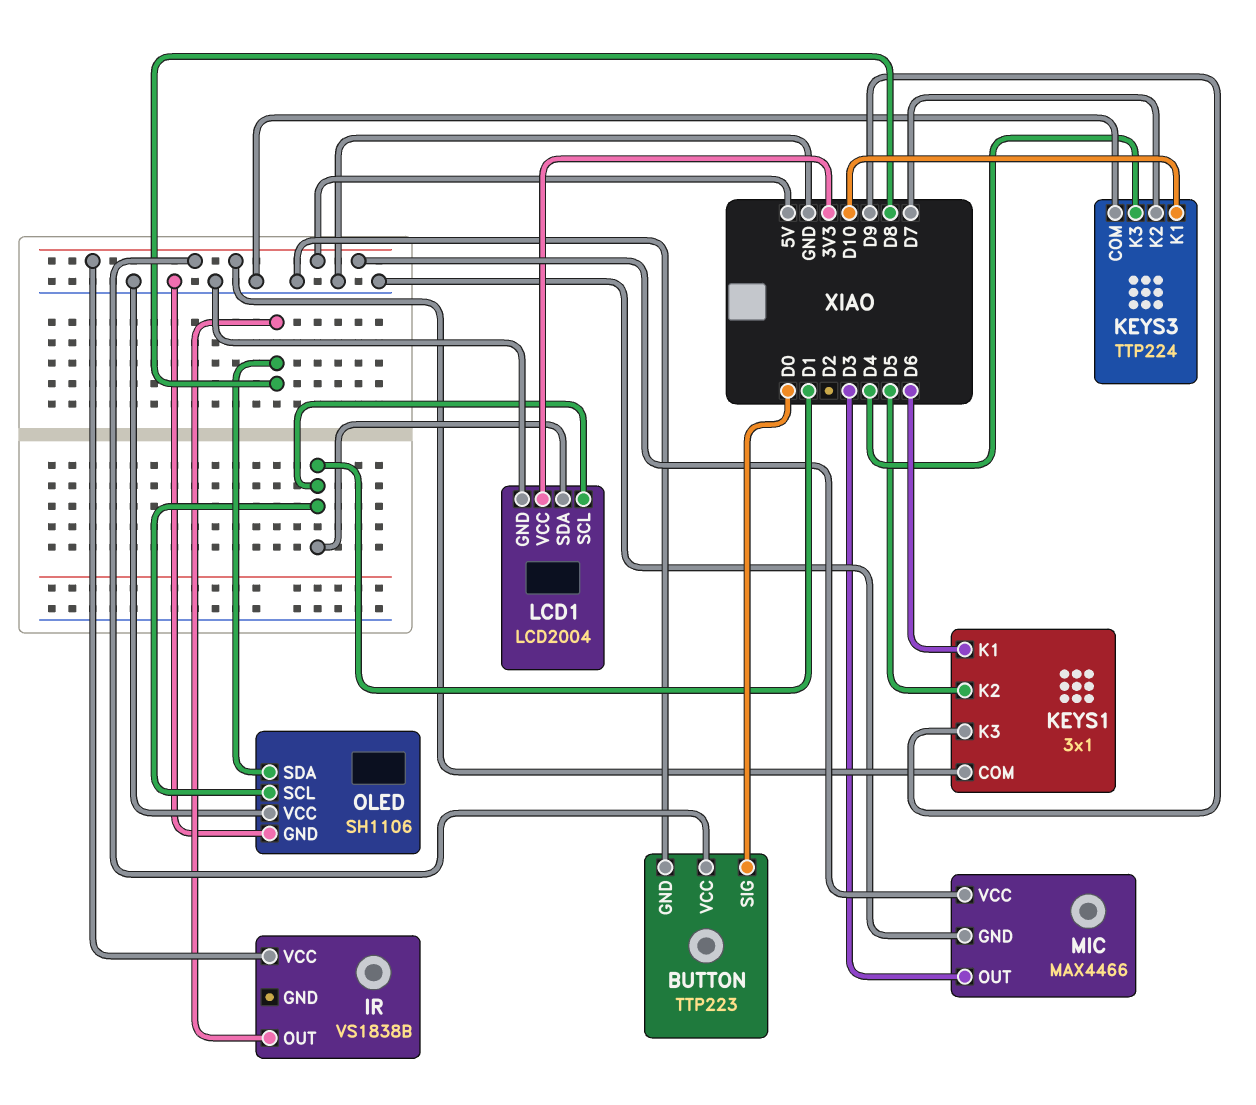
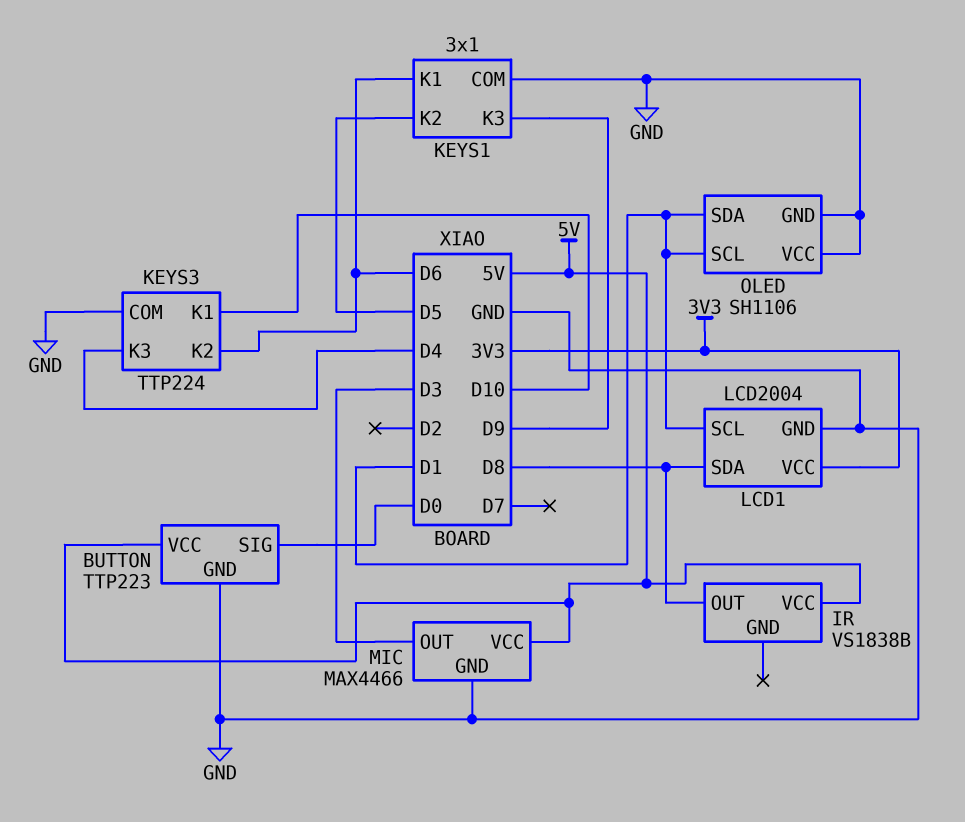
KEYS1 pin COM: 5V -> GND
KEYS3 pin K2: D7 -> D6
LCD1 pin SDA: D1 -> D8
OLED pin SDA: D8 -> D1

